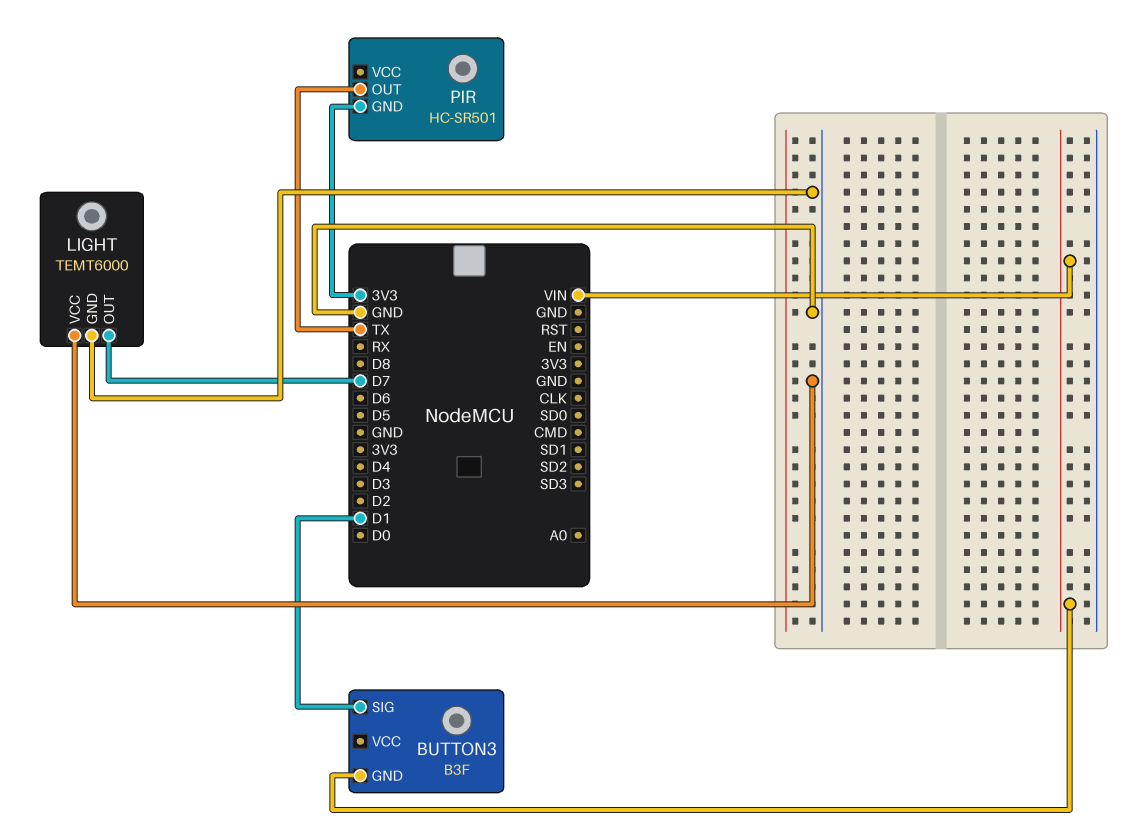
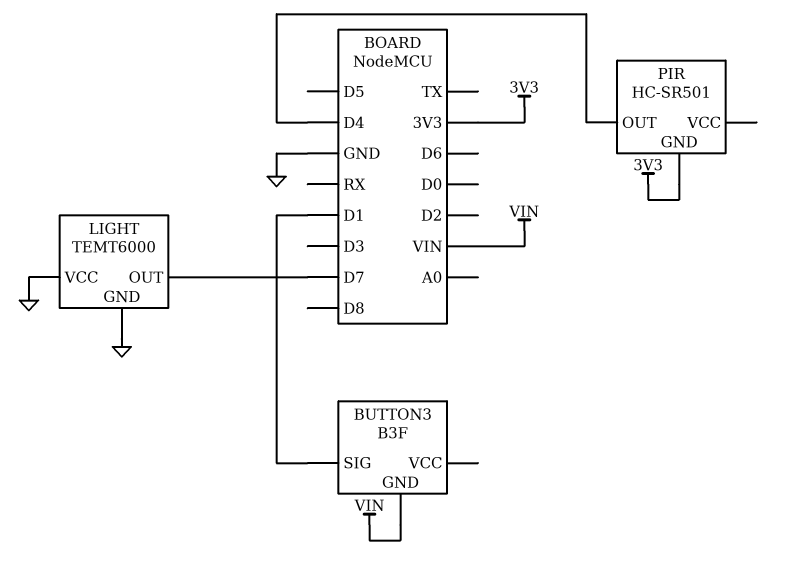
PIR pin OUT: TX -> D4

